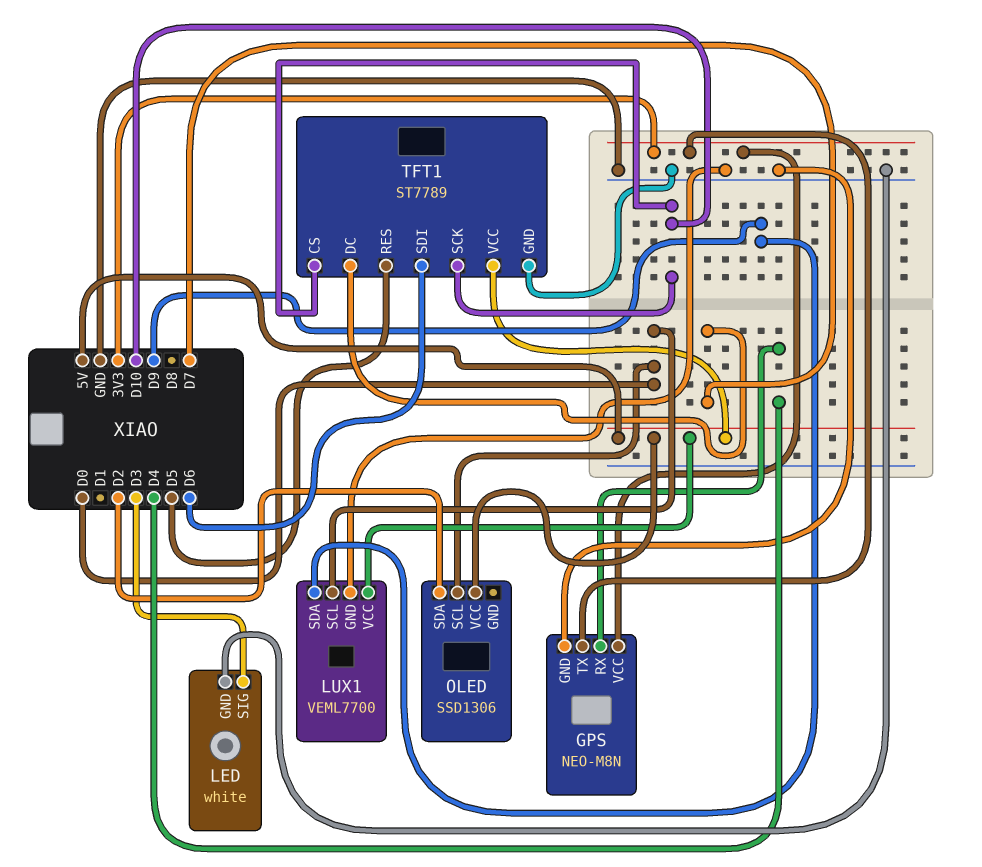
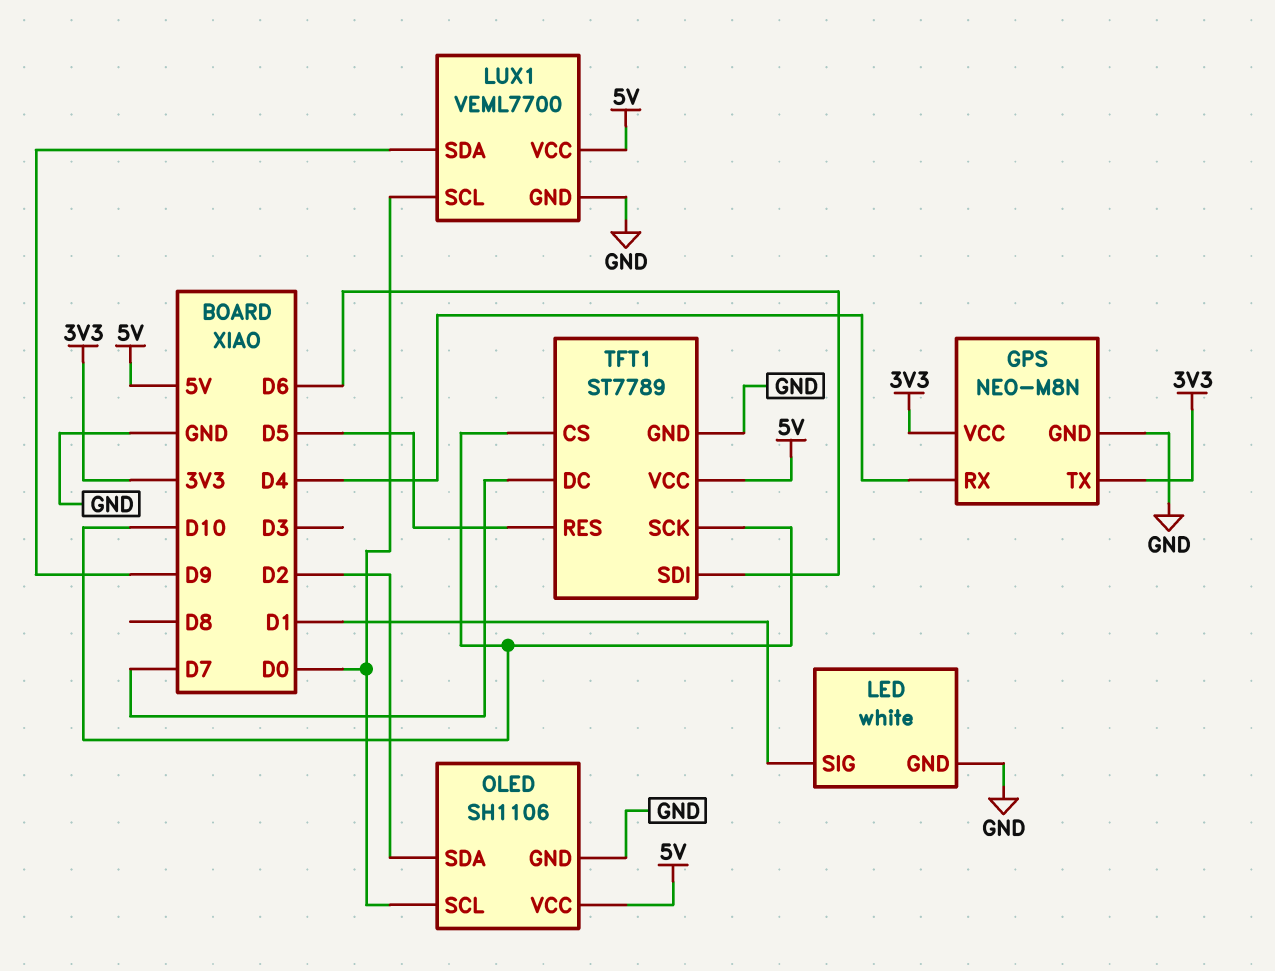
LED pin SIG: D3 -> D1
OLED: SSD1306 -> SH1106
OLED pin GND: none -> GND

